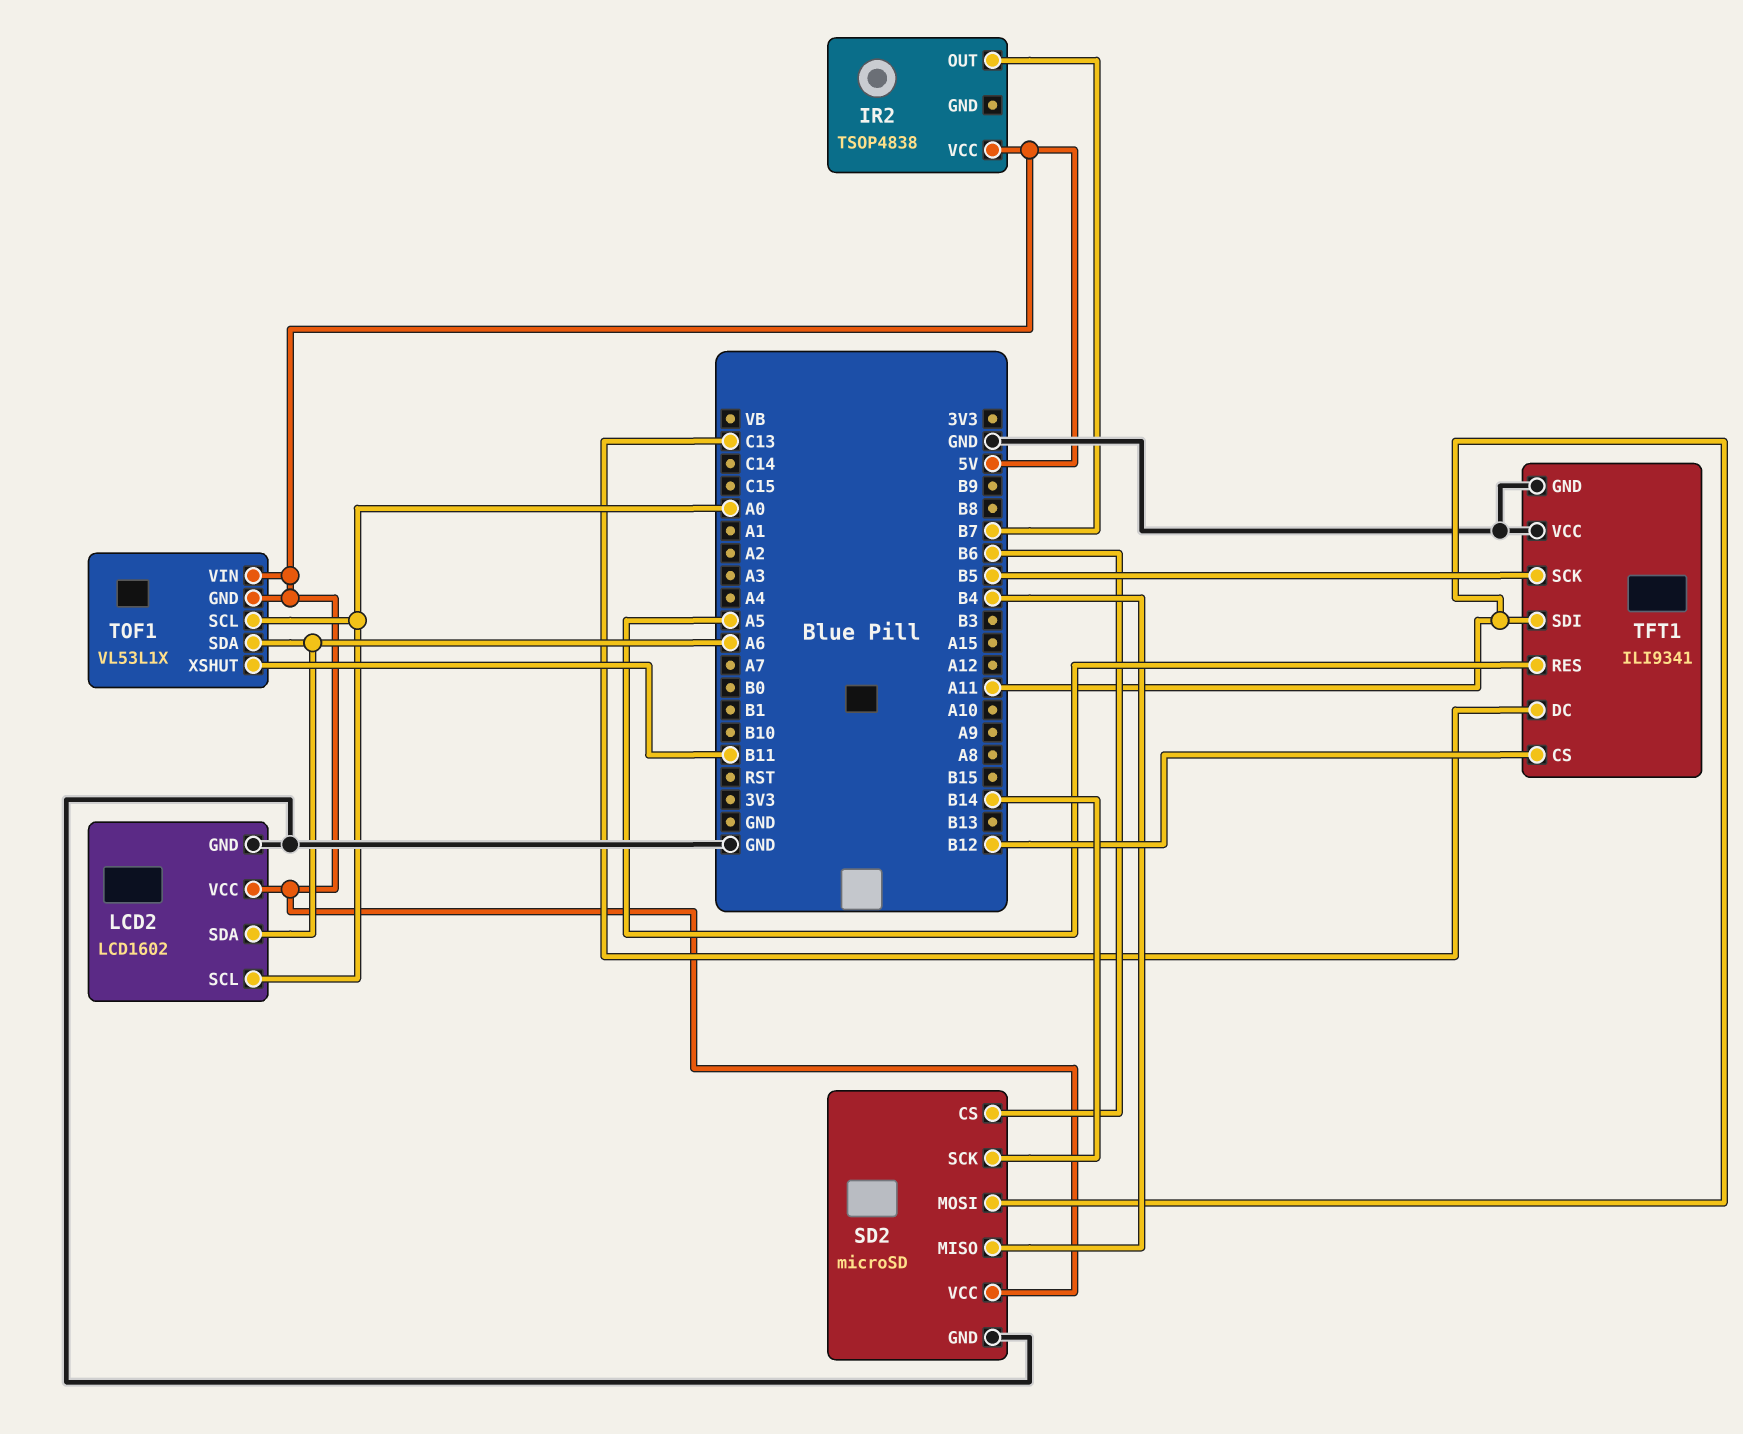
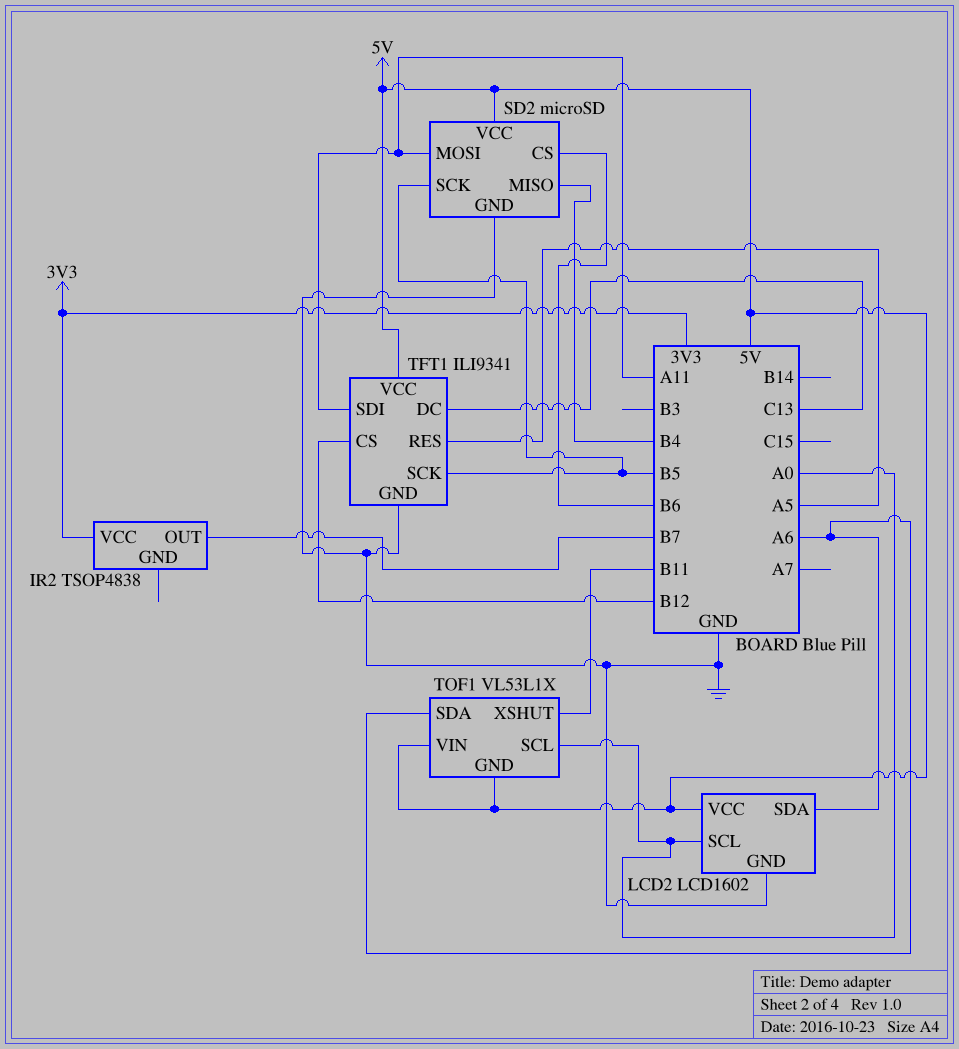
IR2 pin VCC: 5V -> 3V3
SD2 pin SCK: B14 -> B5
TFT1 pin VCC: GND -> 5V

